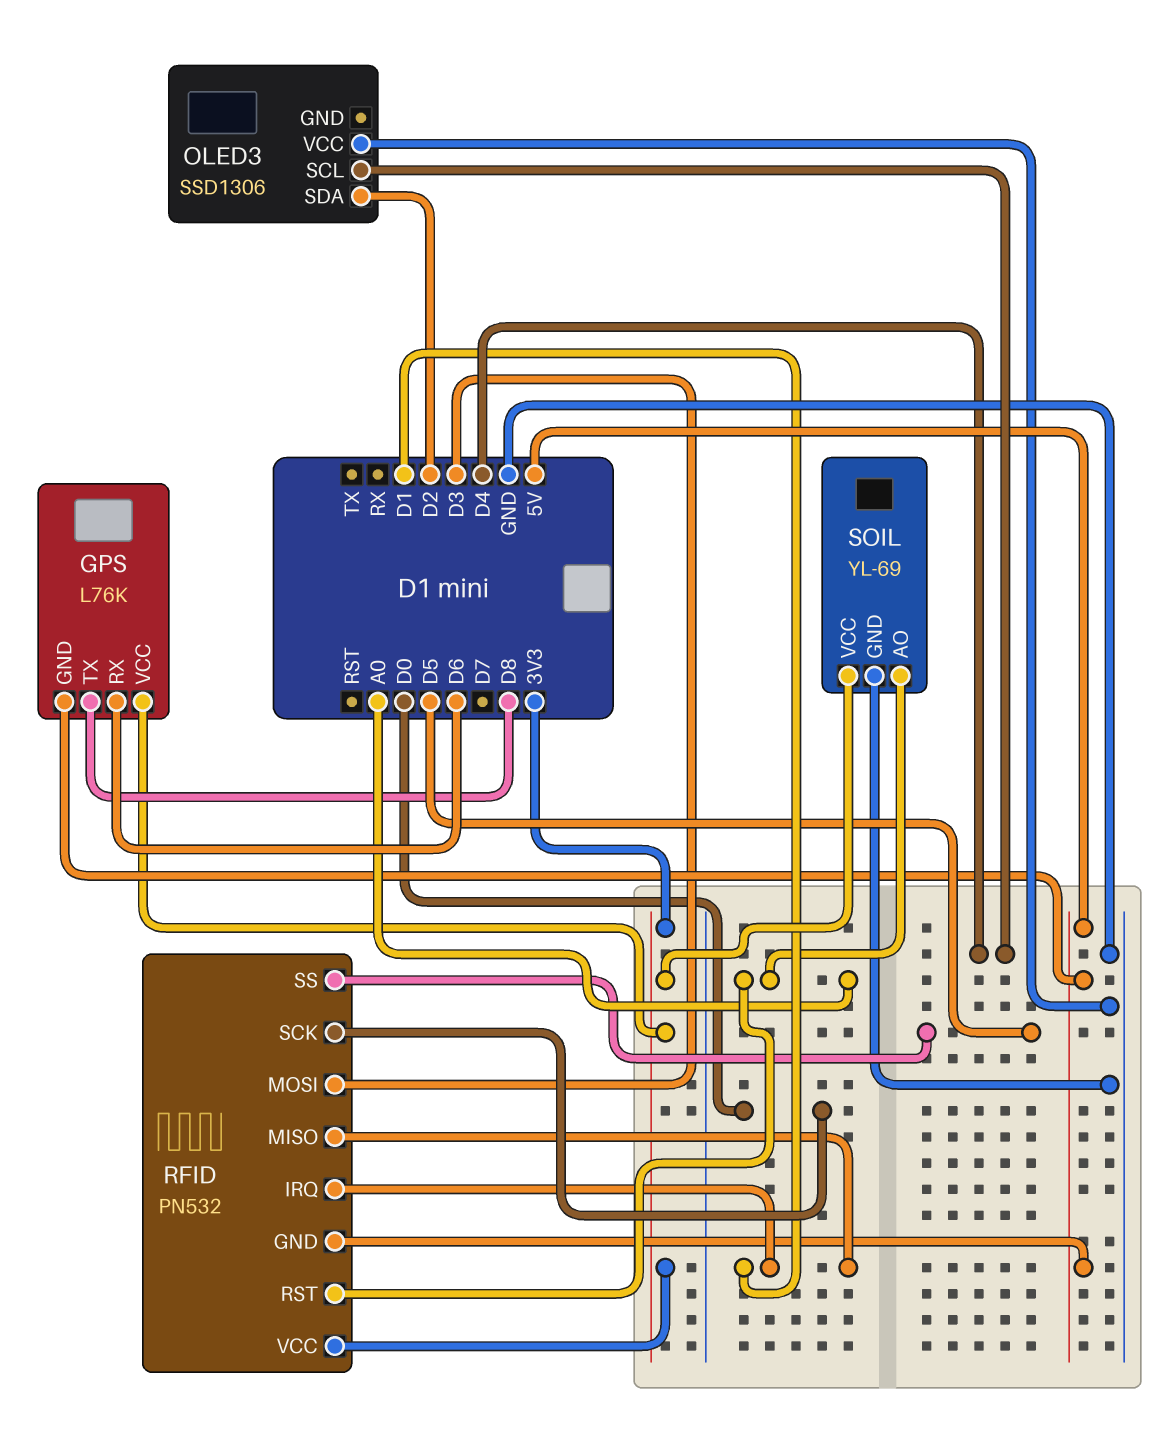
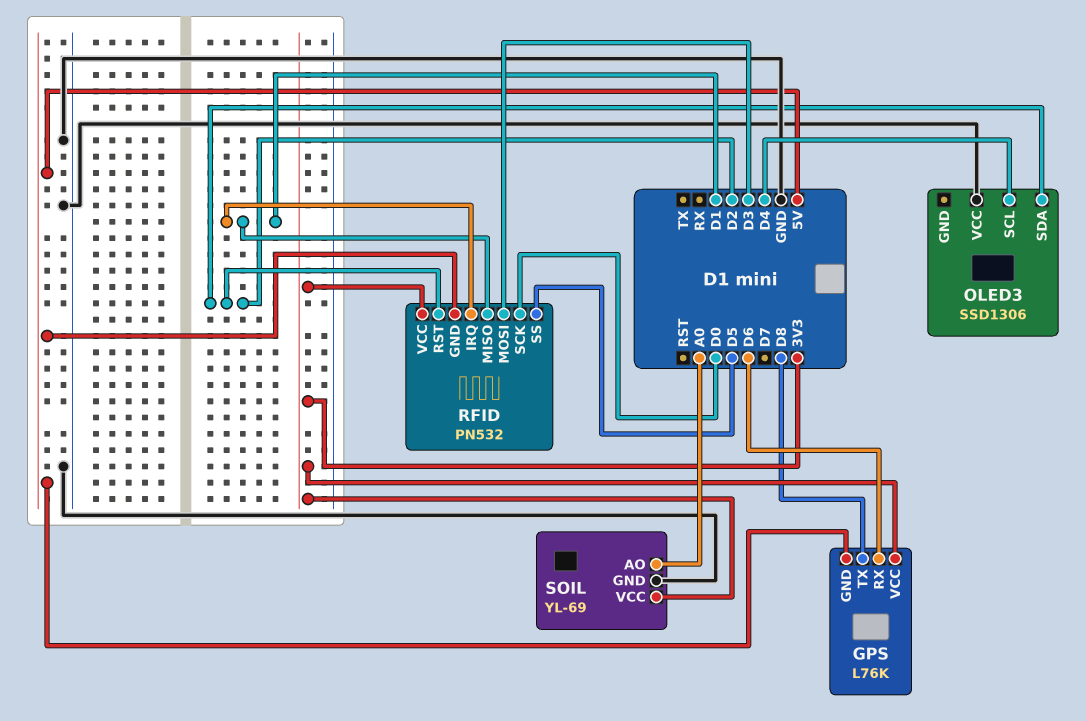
RFID pin RST: A0 -> D2

